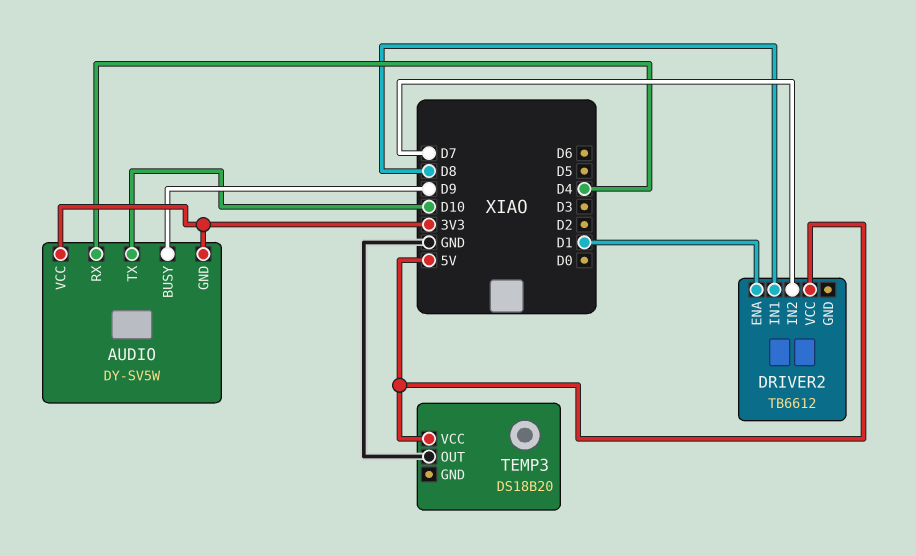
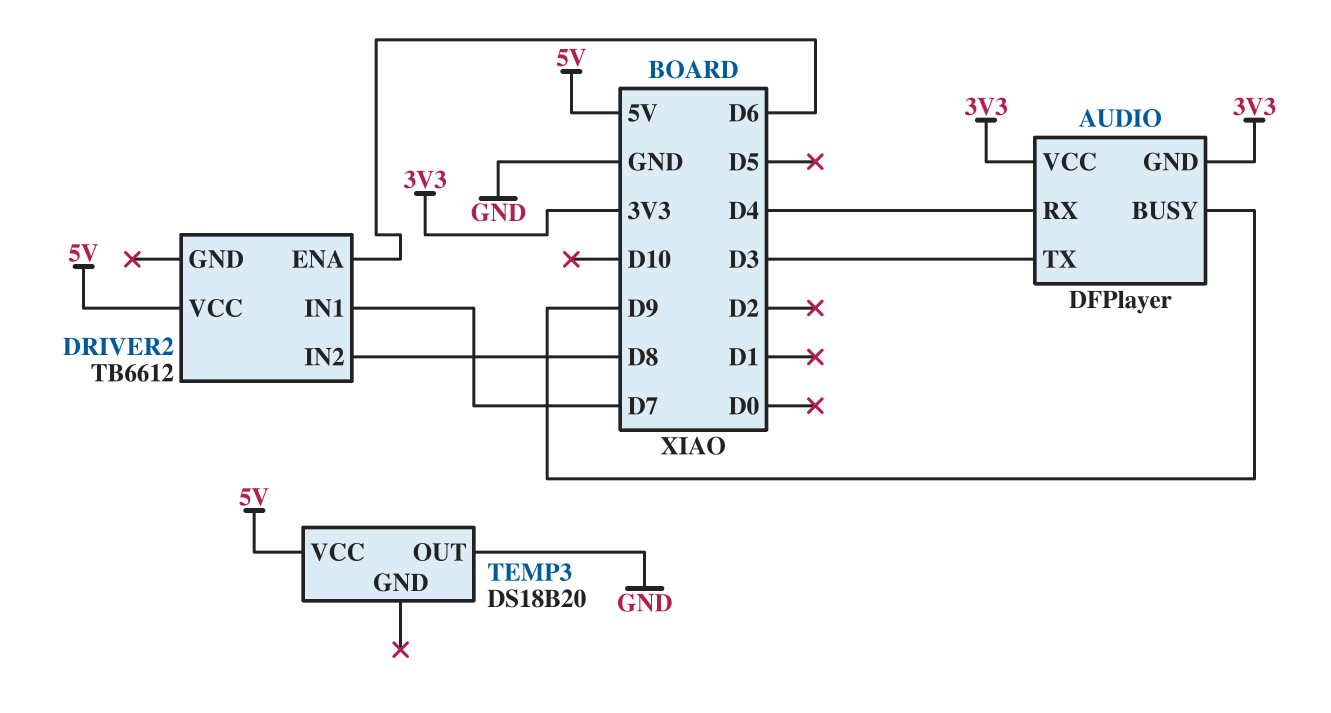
AUDIO: DY-SV5W -> DFPlayer
AUDIO pin TX: D10 -> D3
DRIVER2 pin ENA: D1 -> D6
DRIVER2 pin IN1: D8 -> D7
DRIVER2 pin IN2: D7 -> D8

